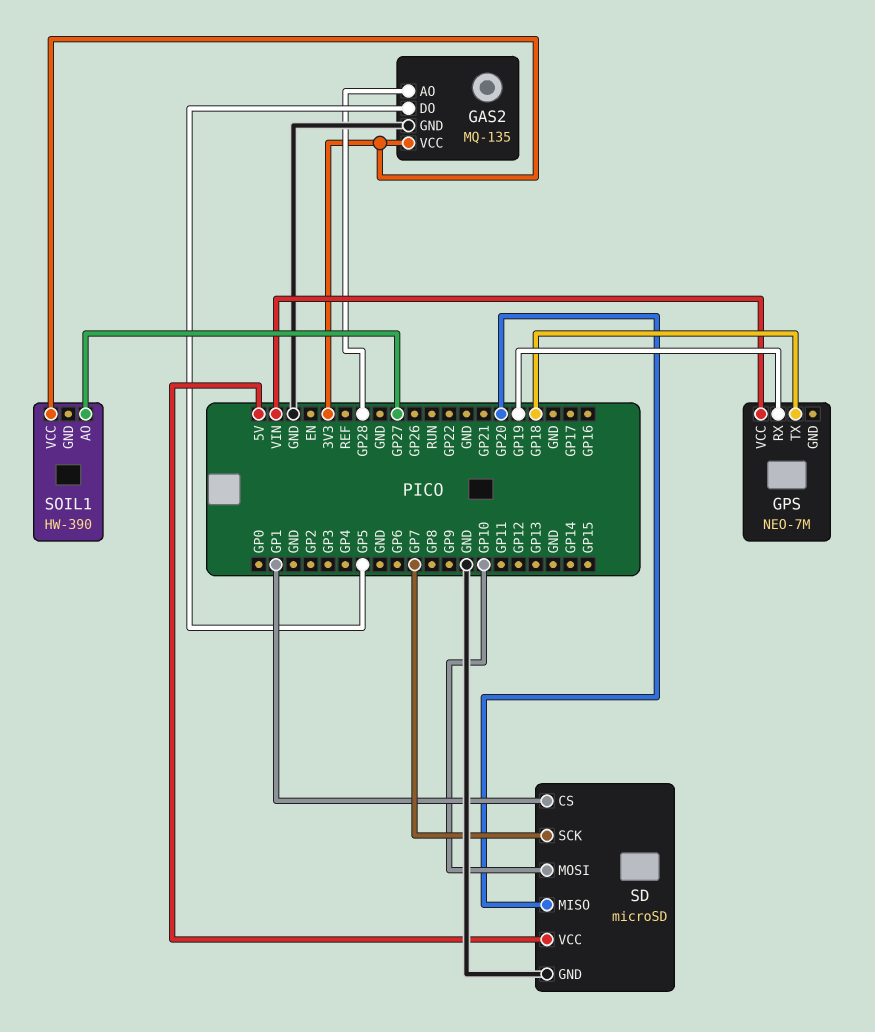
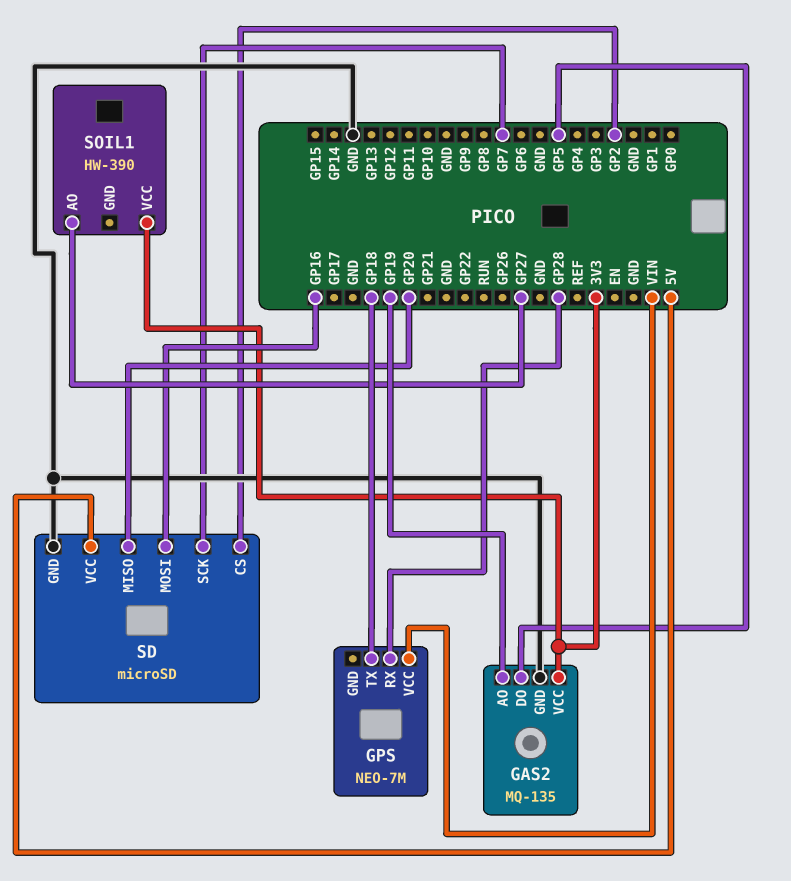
GAS2 pin AO: GP28 -> GP19
GPS pin RX: GP19 -> GP28
SD pin CS: GP1 -> GP2
SD pin MOSI: GP10 -> GP16

